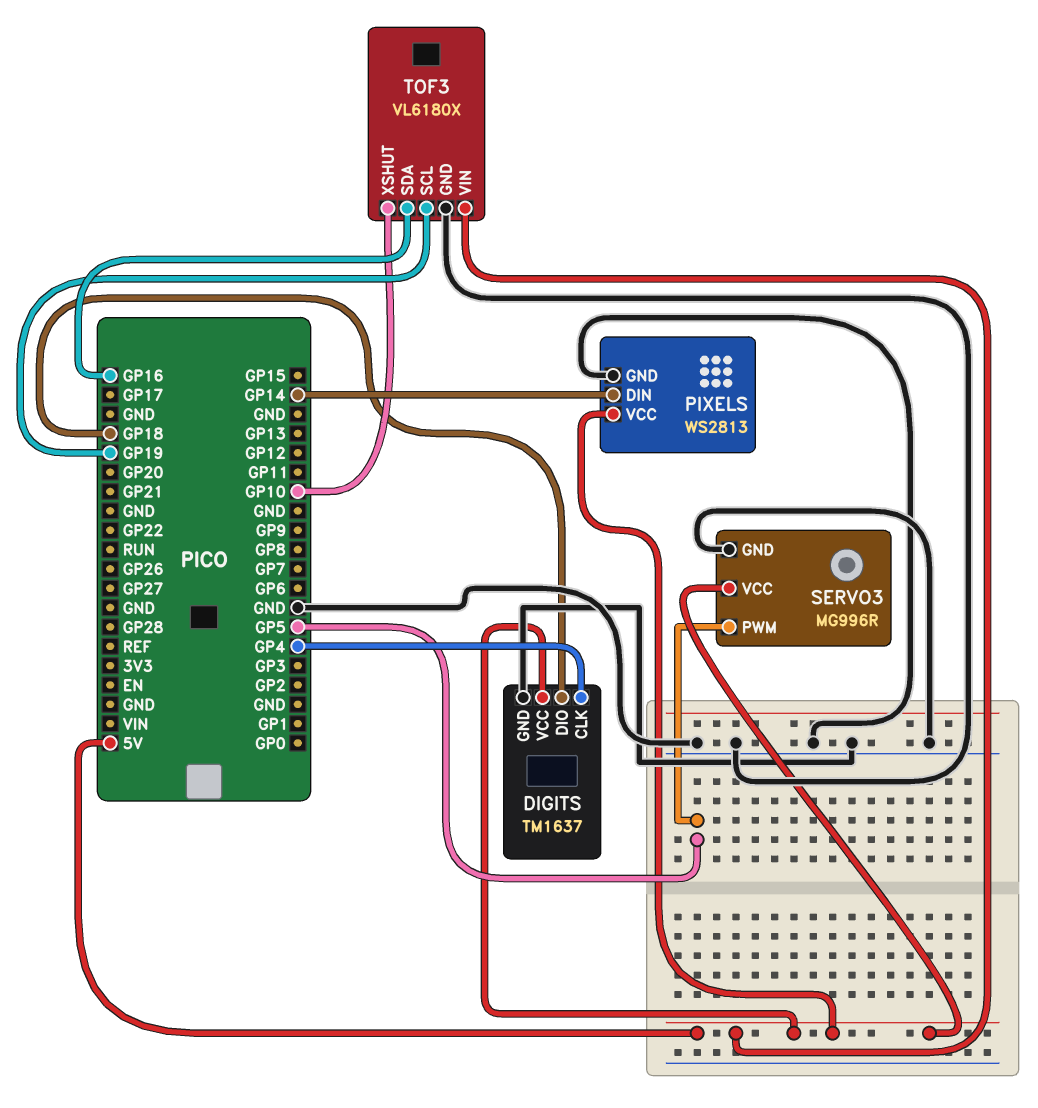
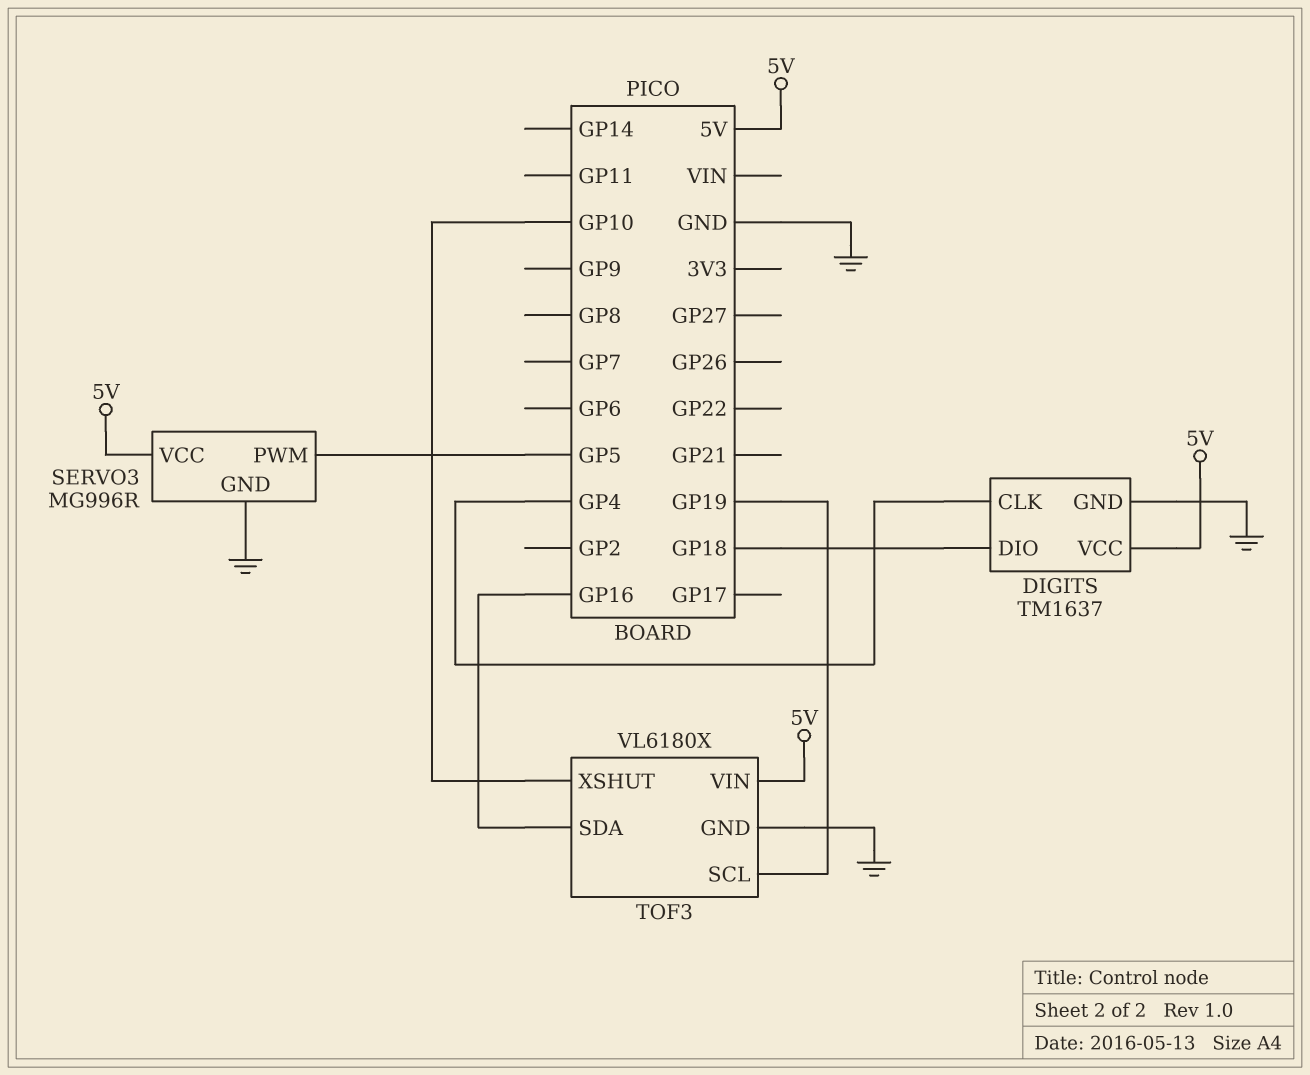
PIXELS: WS2813 -> none
PIXELS pin DIN: GP14 -> none
PIXELS pin GND: GND -> none
PIXELS pin VCC: 5V -> none

